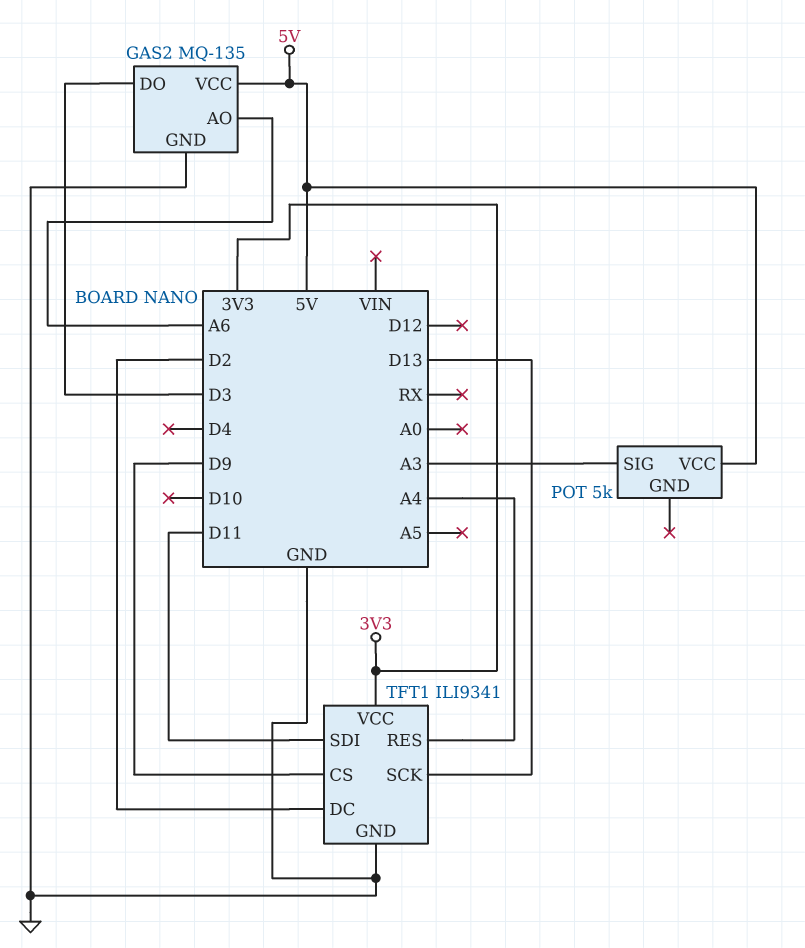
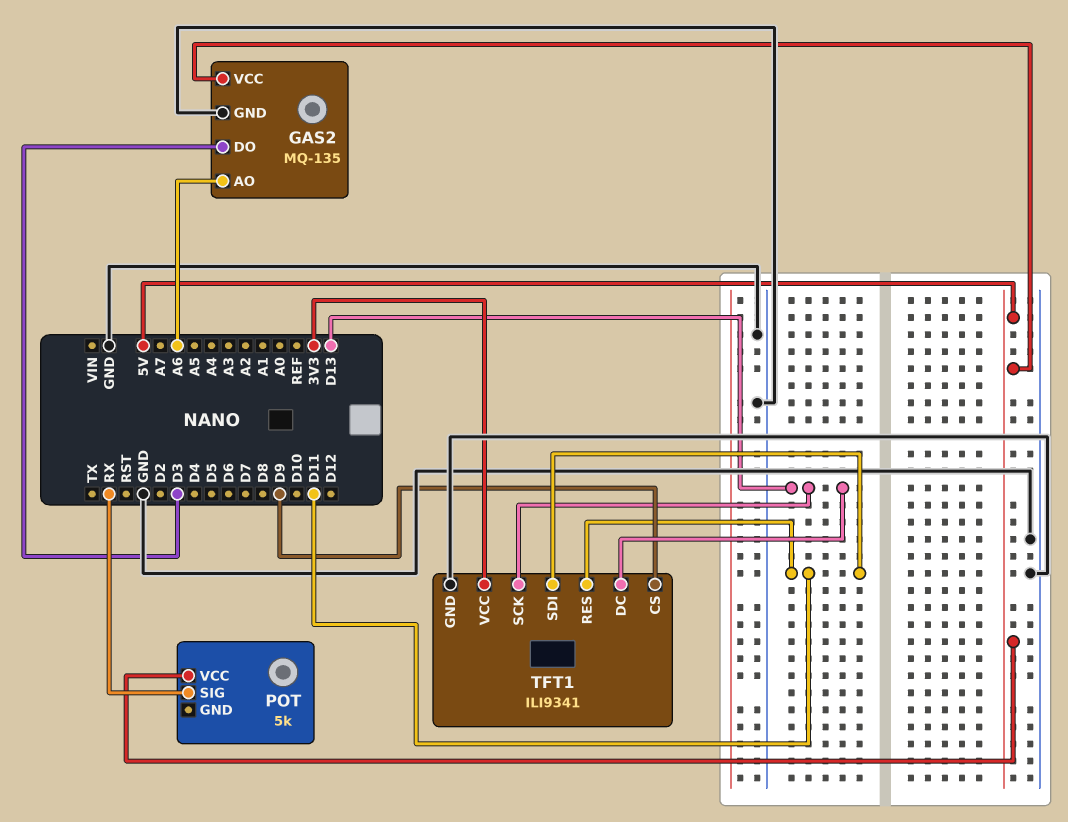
POT pin SIG: A3 -> RX
TFT1 pin DC: D2 -> D13
TFT1 pin RES: A4 -> D11

